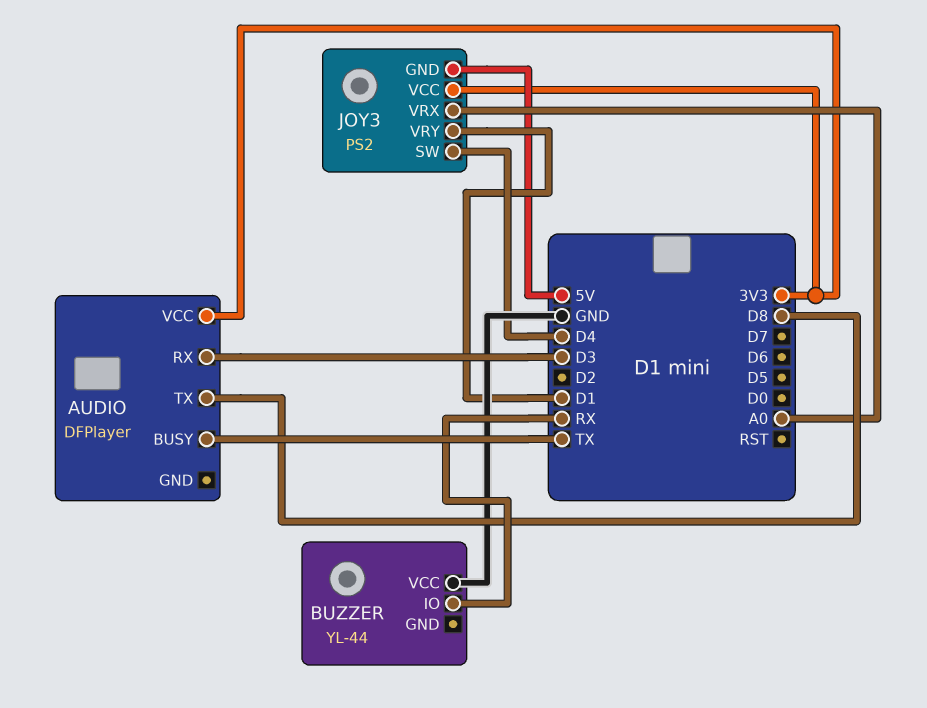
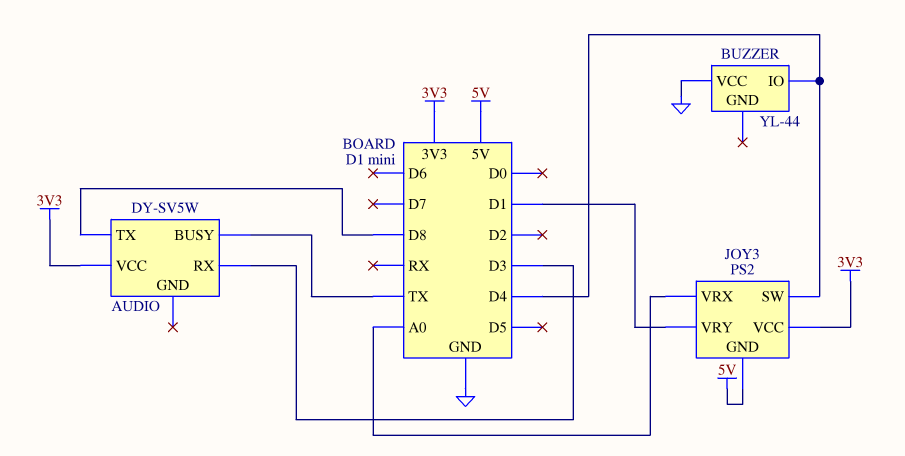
AUDIO: DFPlayer -> DY-SV5W
BUZZER pin IO: RX -> D4

